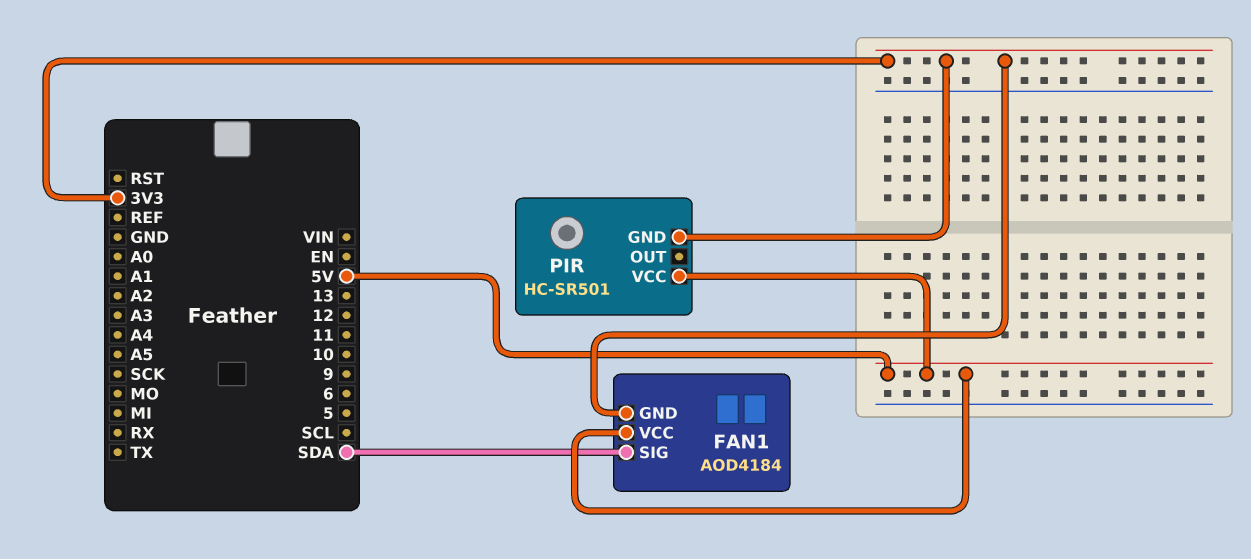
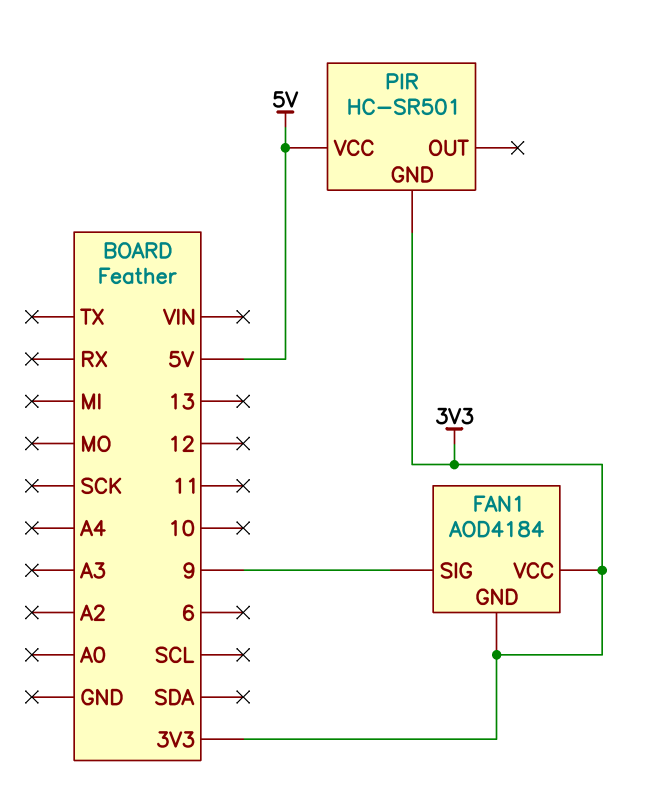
FAN1 pin SIG: SDA -> 9
FAN1 pin VCC: 5V -> 3V3

